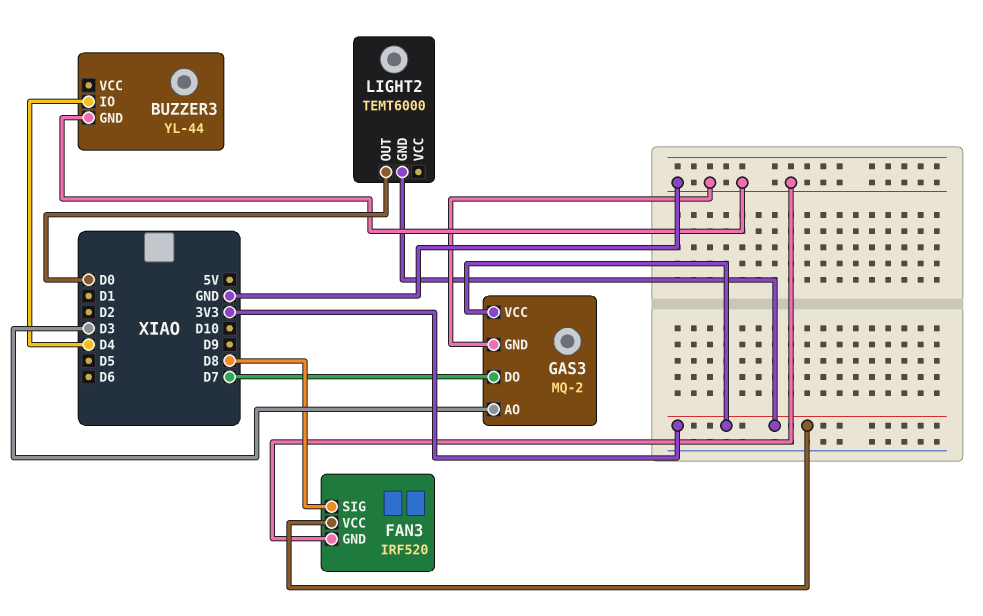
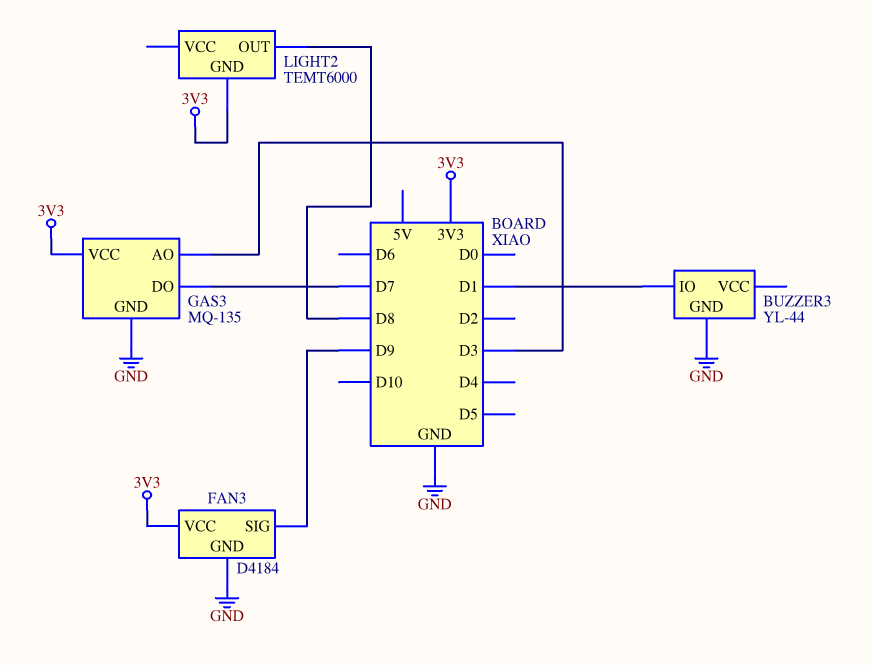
BUZZER3 pin IO: D4 -> D1
FAN3: IRF520 -> D4184
FAN3 pin SIG: D8 -> D9
GAS3: MQ-2 -> MQ-135
LIGHT2 pin OUT: D0 -> D8

